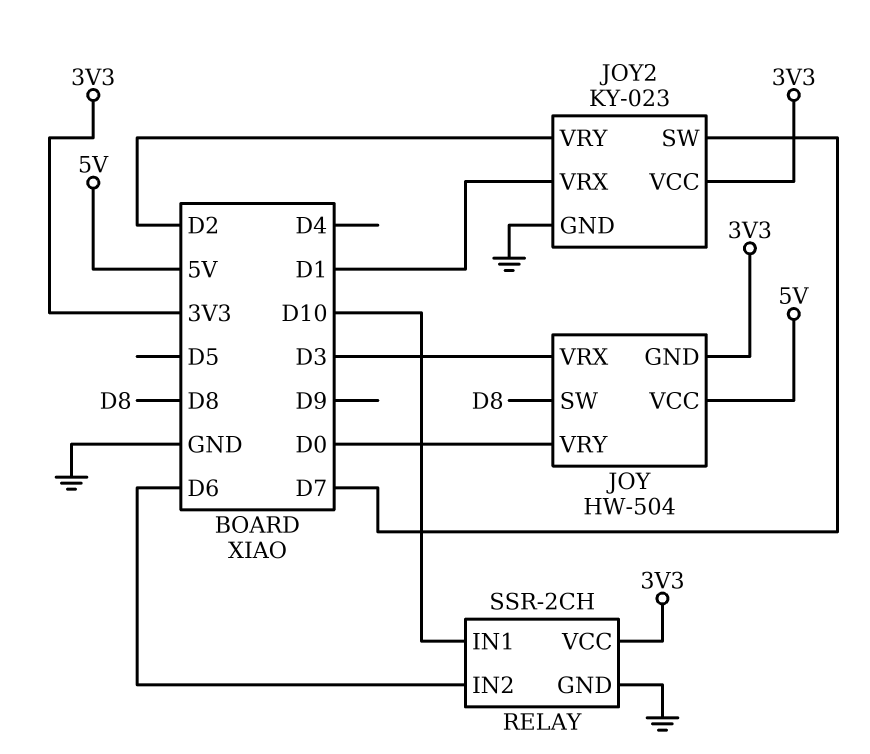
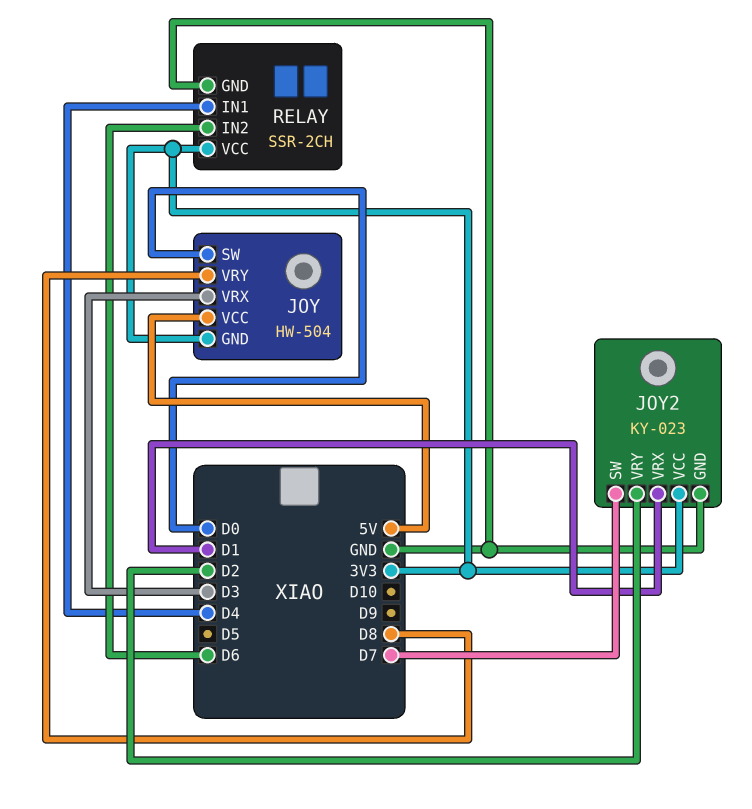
JOY pin SW: D8 -> D0
JOY pin VRY: D0 -> D8
RELAY pin IN1: D10 -> D4

